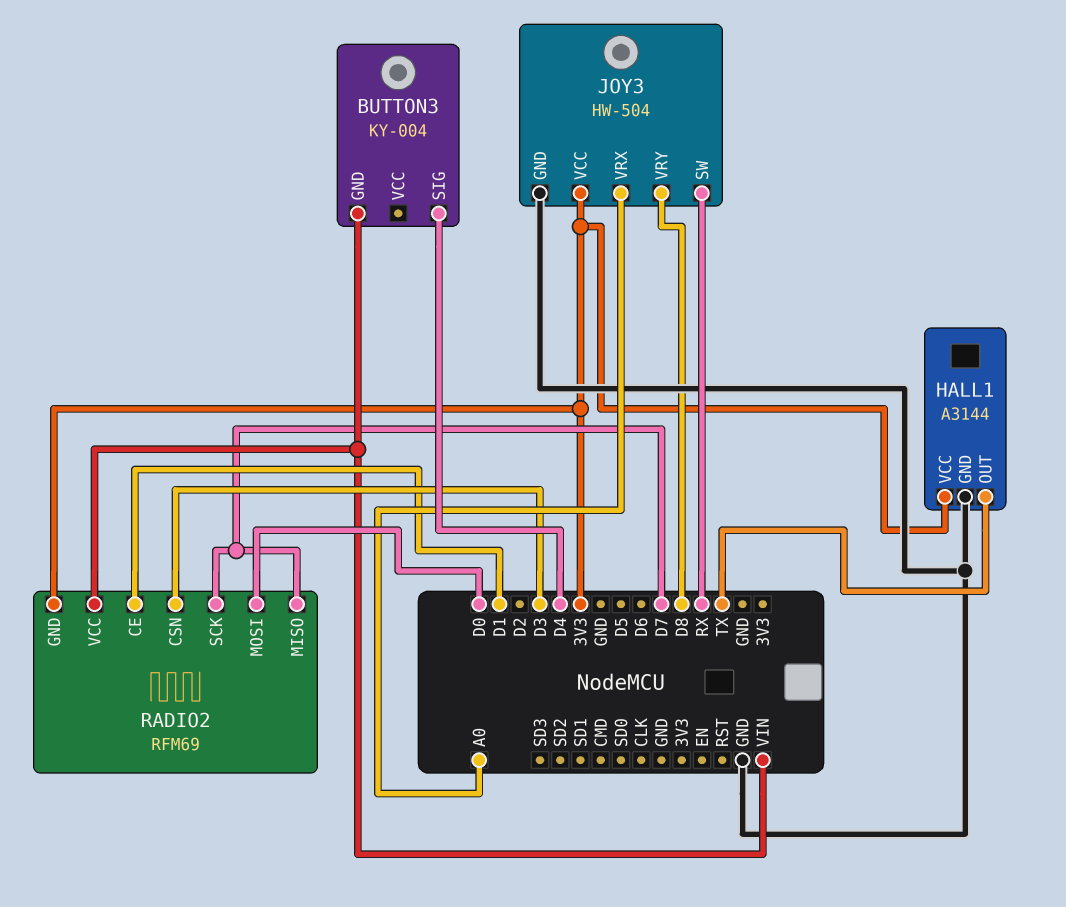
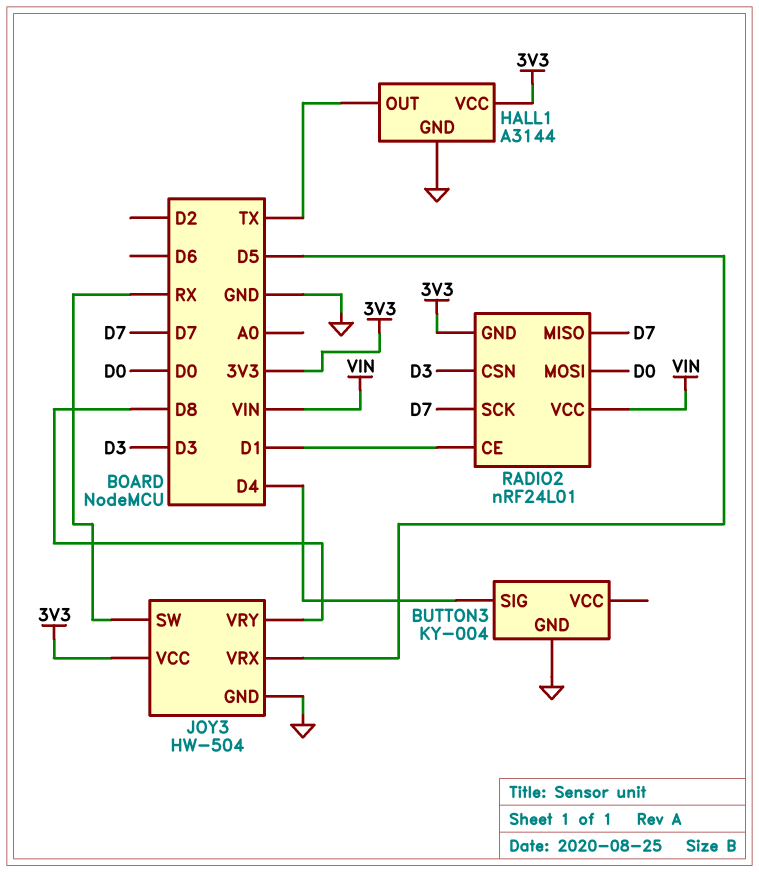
BUTTON3 pin GND: VIN -> GND
JOY3 pin VRX: A0 -> D5
RADIO2: RFM69 -> nRF24L01

